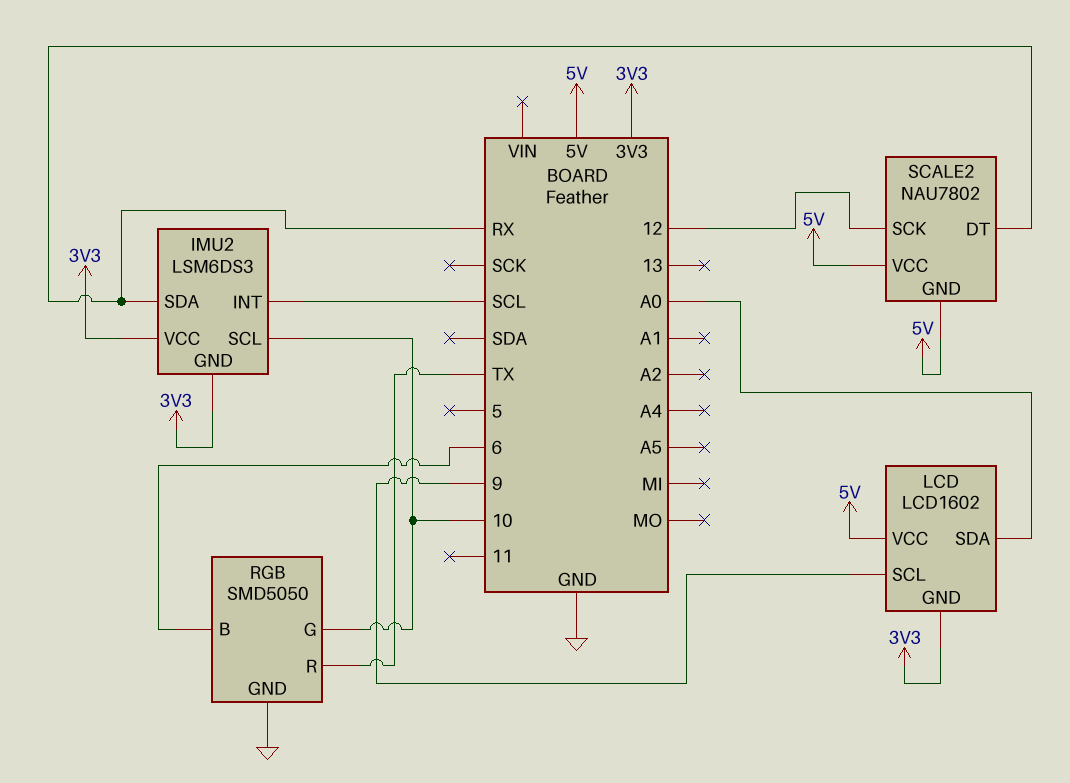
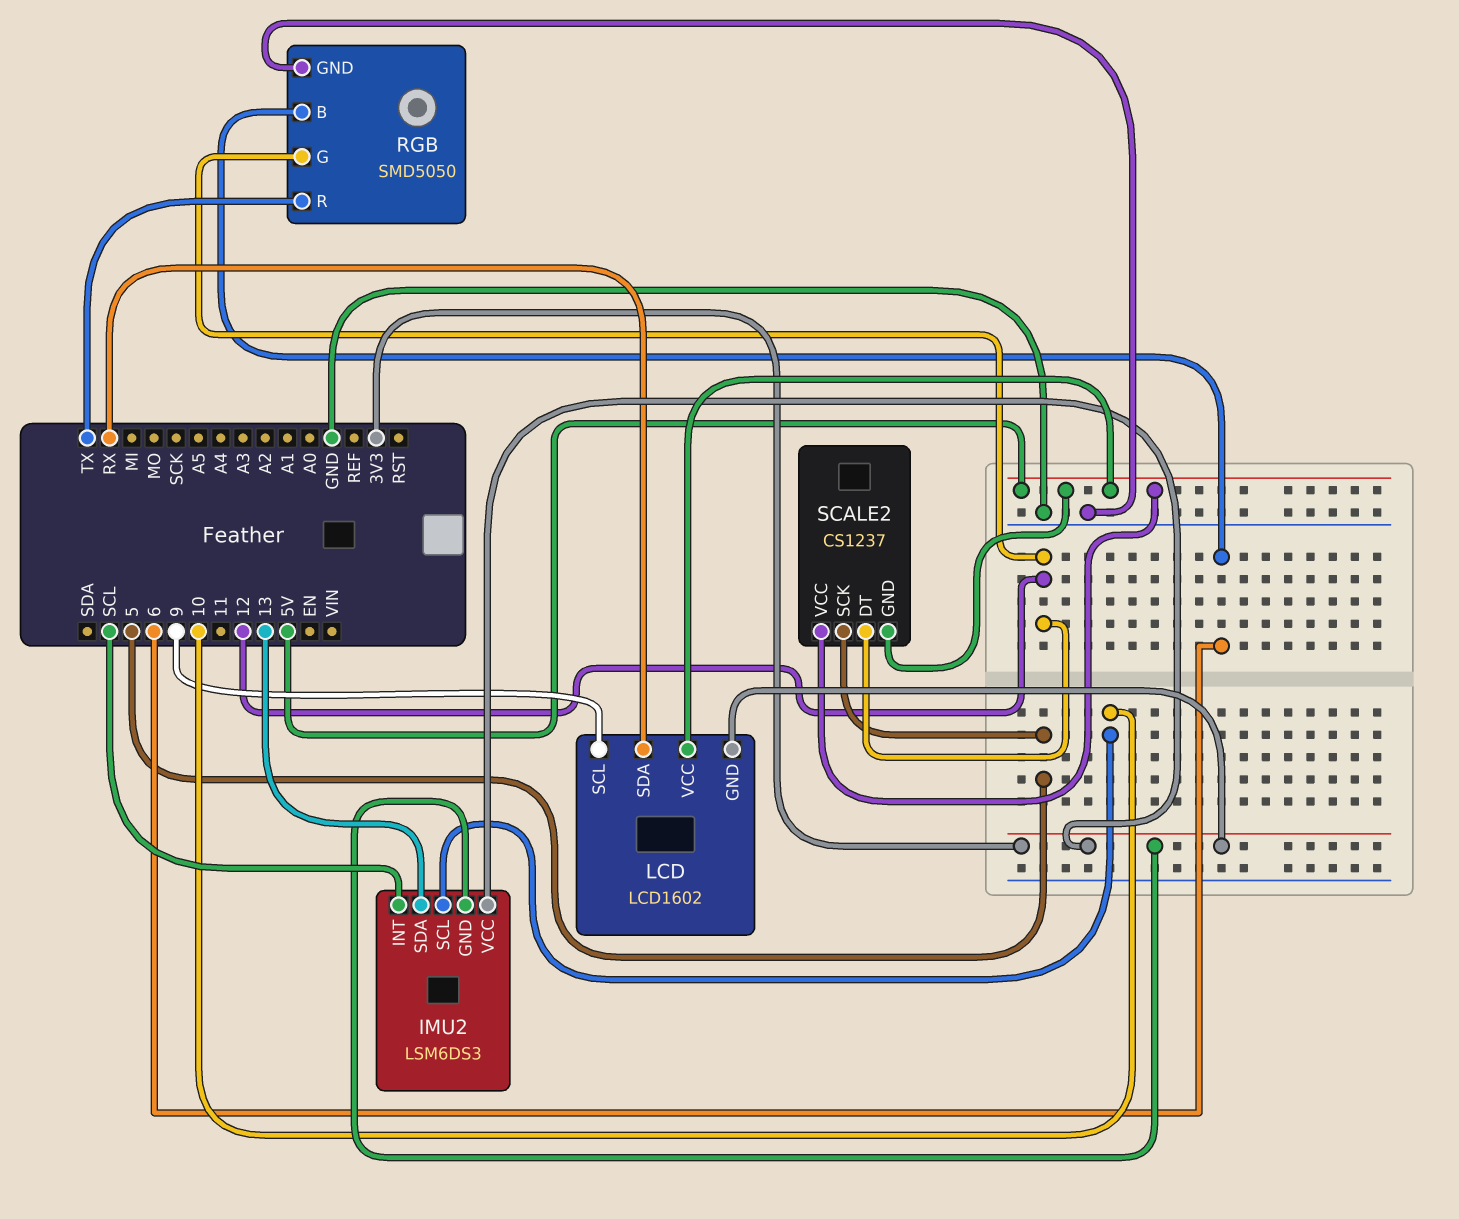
IMU2 pin SDA: RX -> 13
LCD pin SDA: A0 -> RX
RGB pin G: 10 -> 12
SCALE2: NAU7802 -> CS1237
SCALE2 pin DT: RX -> 12
SCALE2 pin SCK: 12 -> 5

